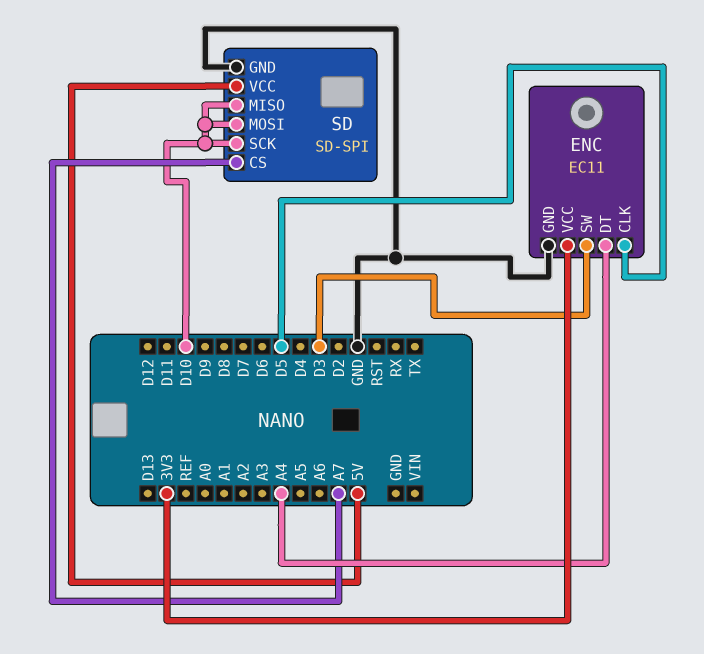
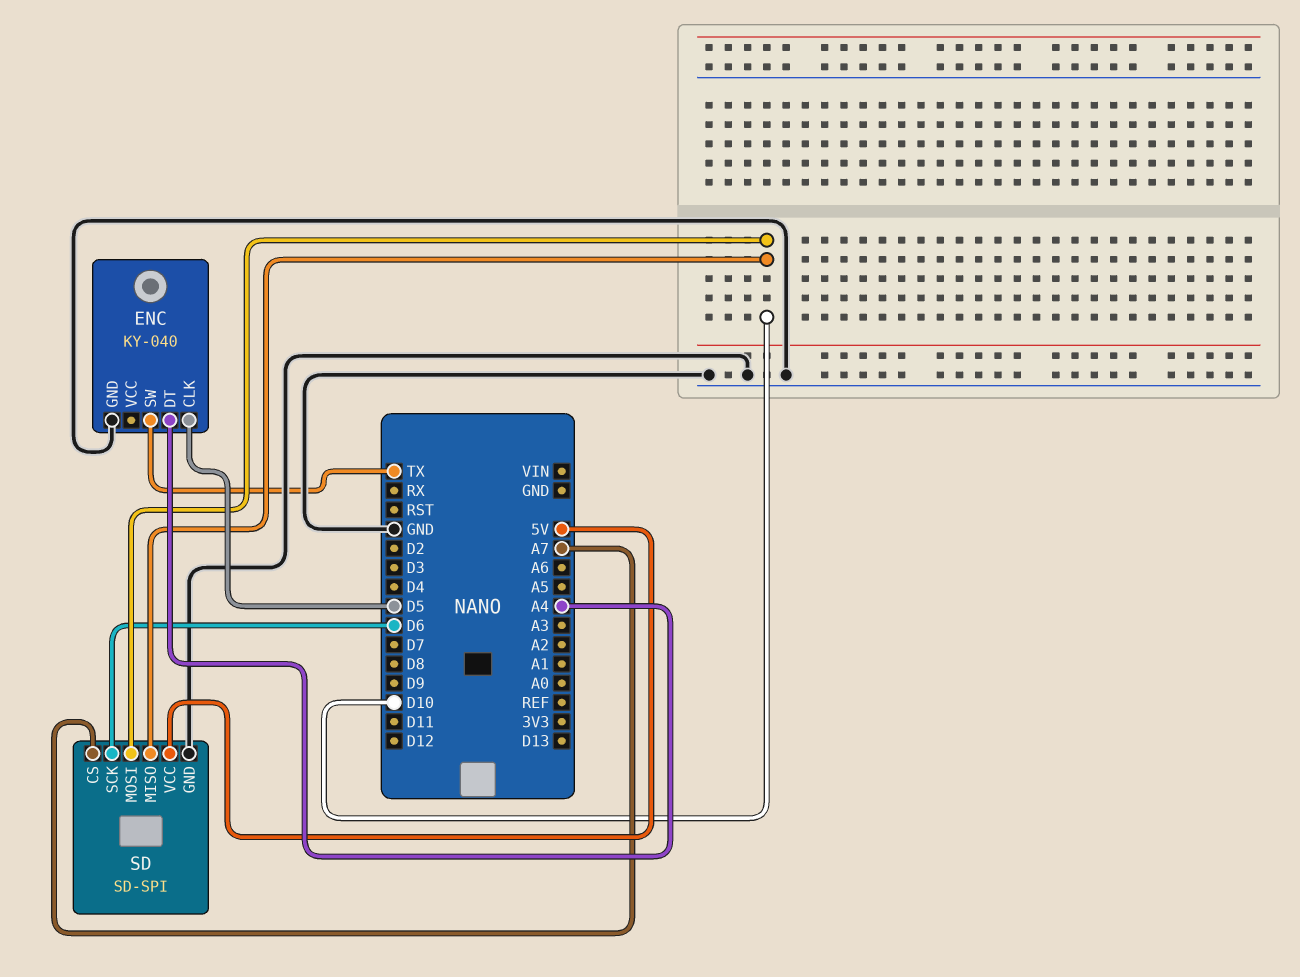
ENC: EC11 -> KY-040
ENC pin SW: D3 -> TX
ENC pin VCC: 3V3 -> none
SD pin SCK: D10 -> D6

